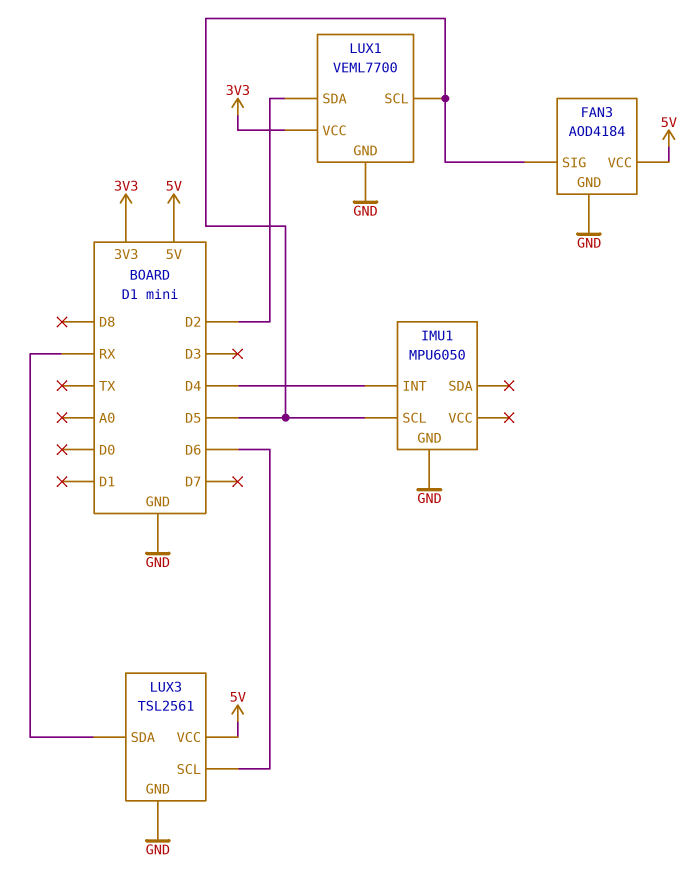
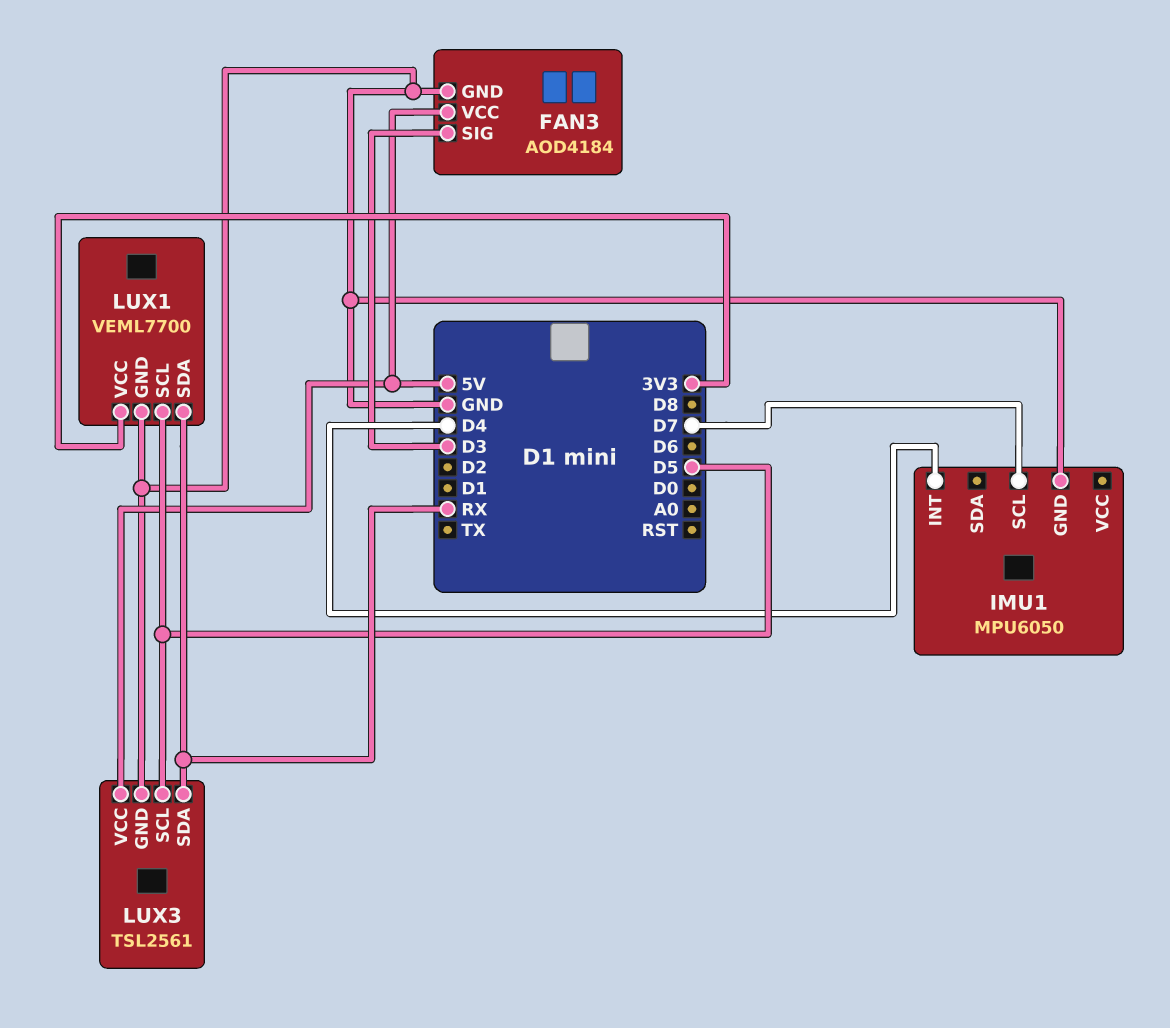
FAN3 pin SIG: D5 -> D3
IMU1 pin SCL: D5 -> D7
LUX1 pin SDA: D2 -> RX
LUX3 pin SCL: D6 -> D5

